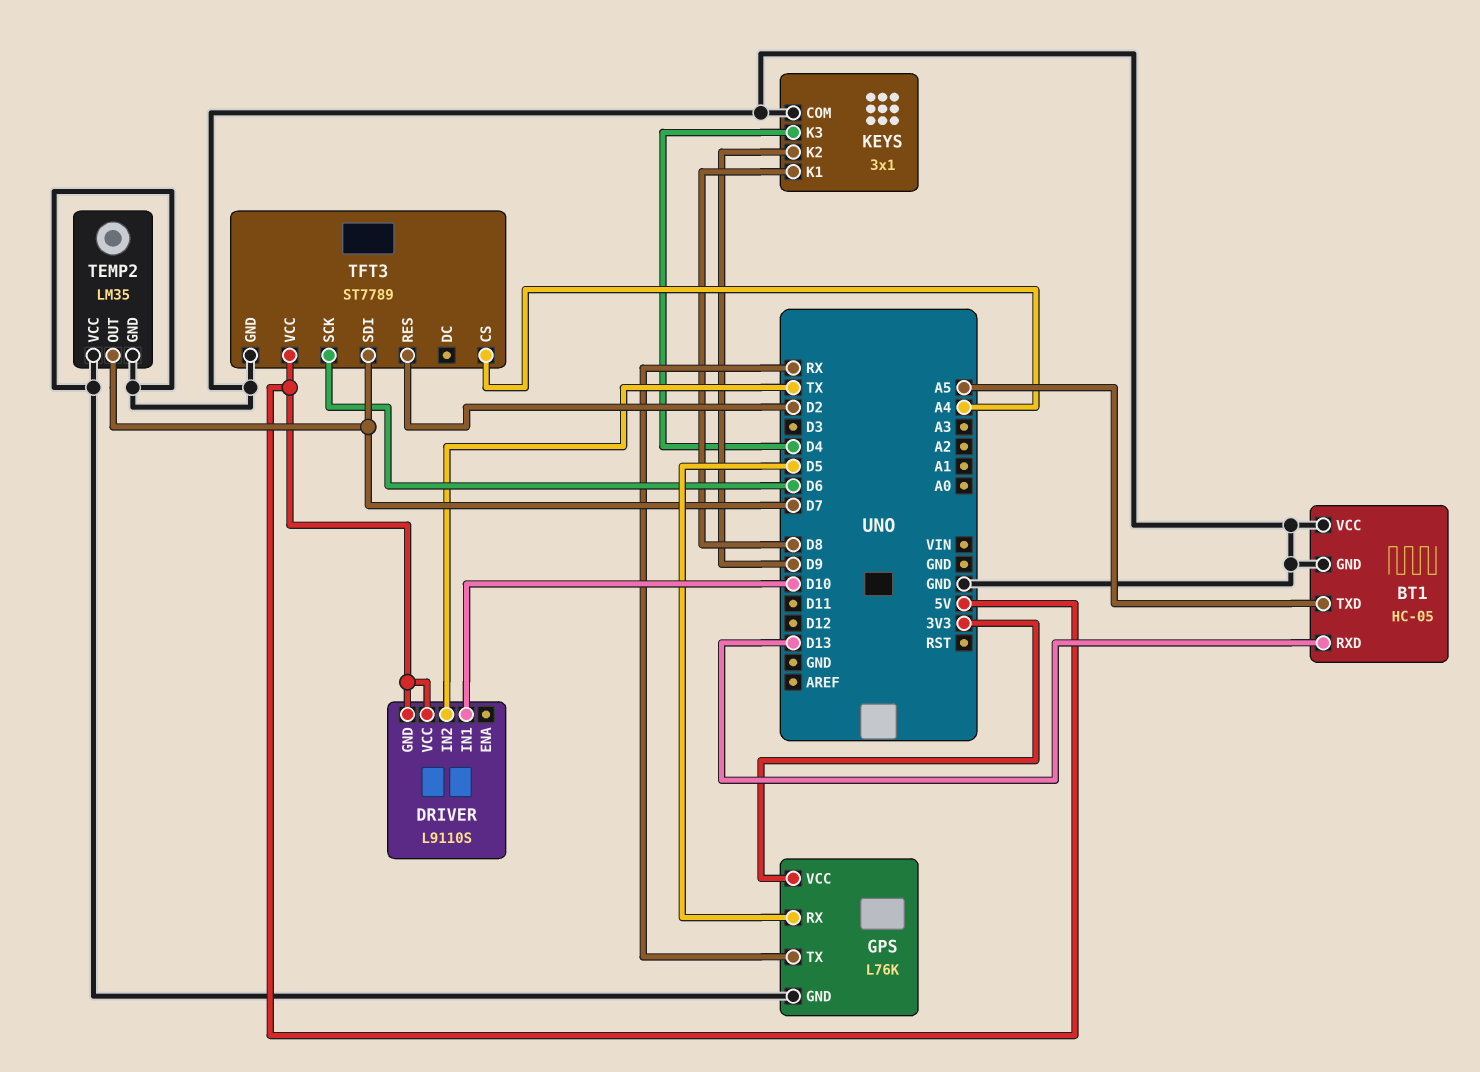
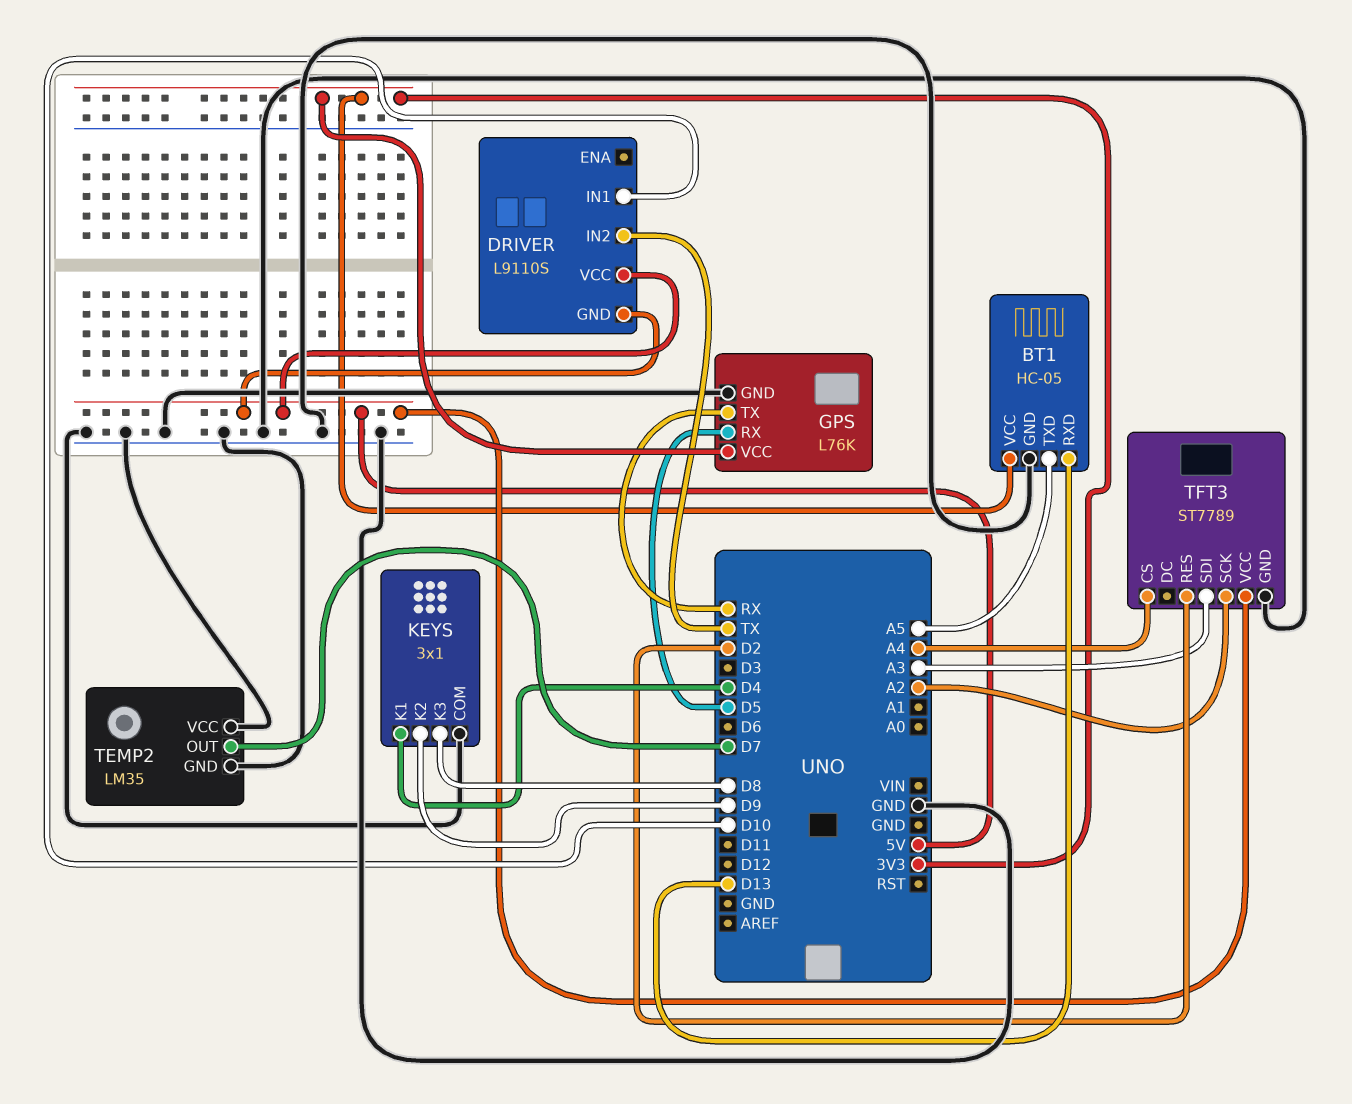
BT1 pin VCC: GND -> 3V3
KEYS pin K1: D8 -> D4
KEYS pin K3: D4 -> D8
TFT3 pin SCK: D6 -> A2
TFT3 pin SDI: D7 -> A3

